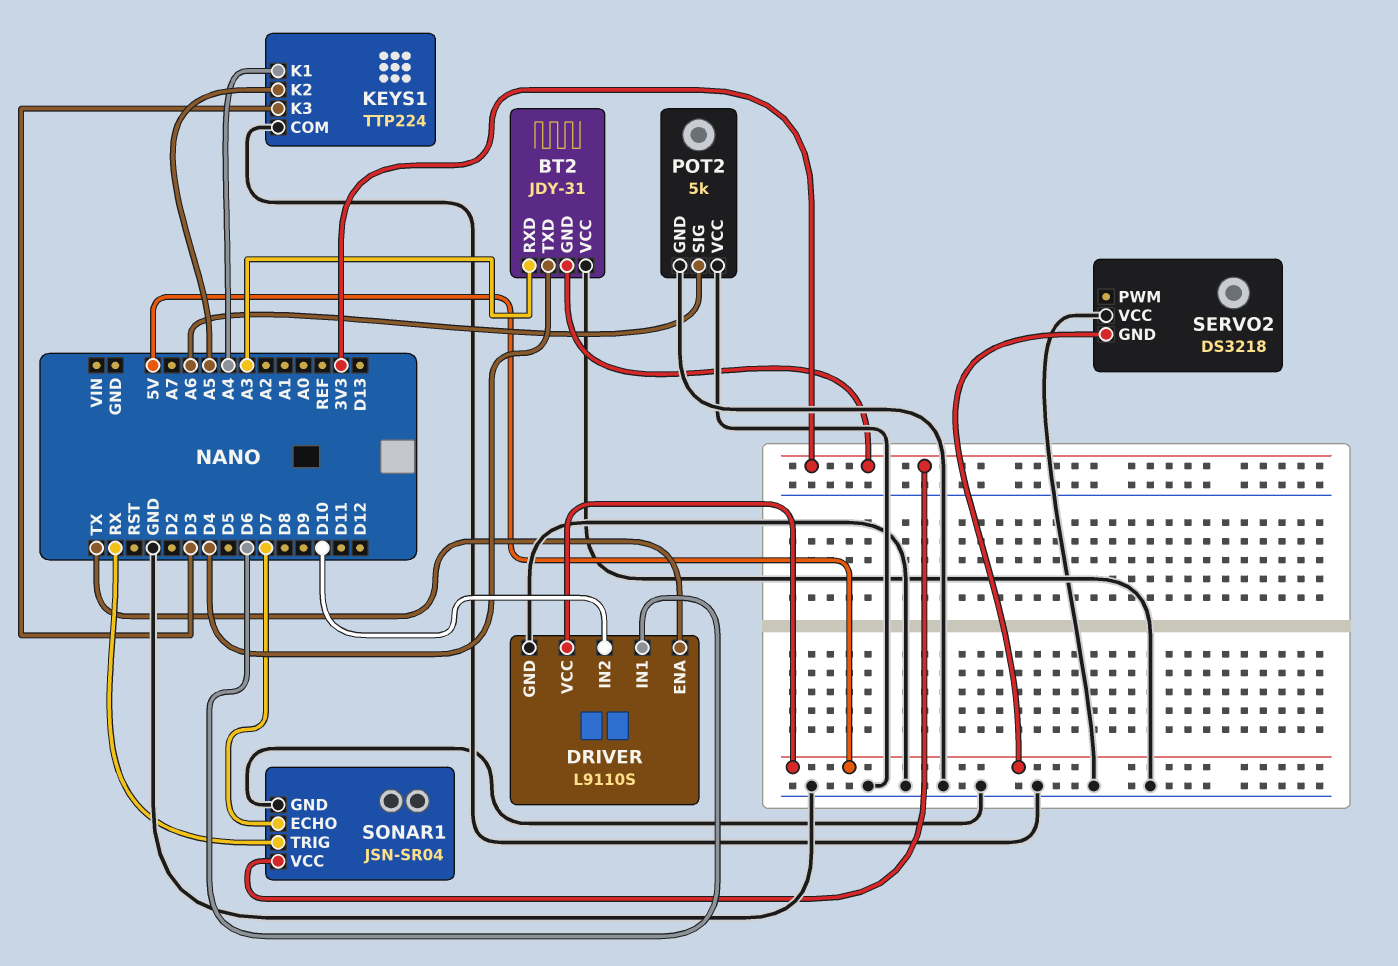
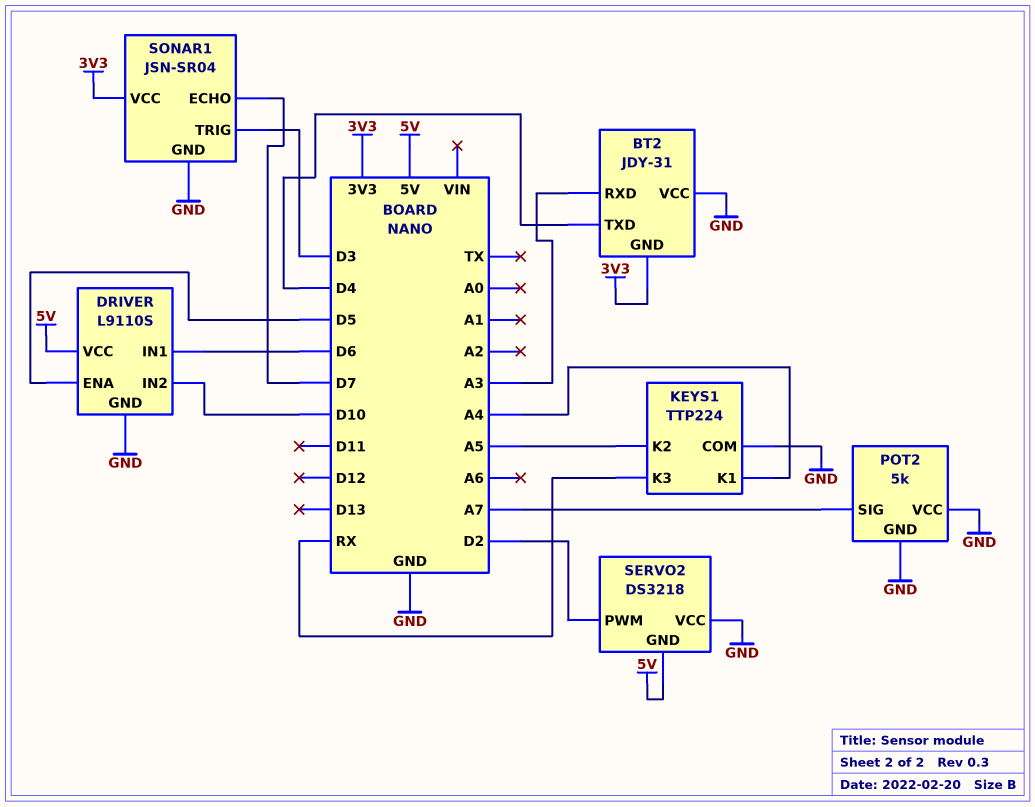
DRIVER pin ENA: TX -> D5
KEYS1 pin K3: D3 -> RX
POT2 pin SIG: A6 -> A7
SERVO2 pin PWM: none -> D2
SONAR1 pin TRIG: RX -> D3

